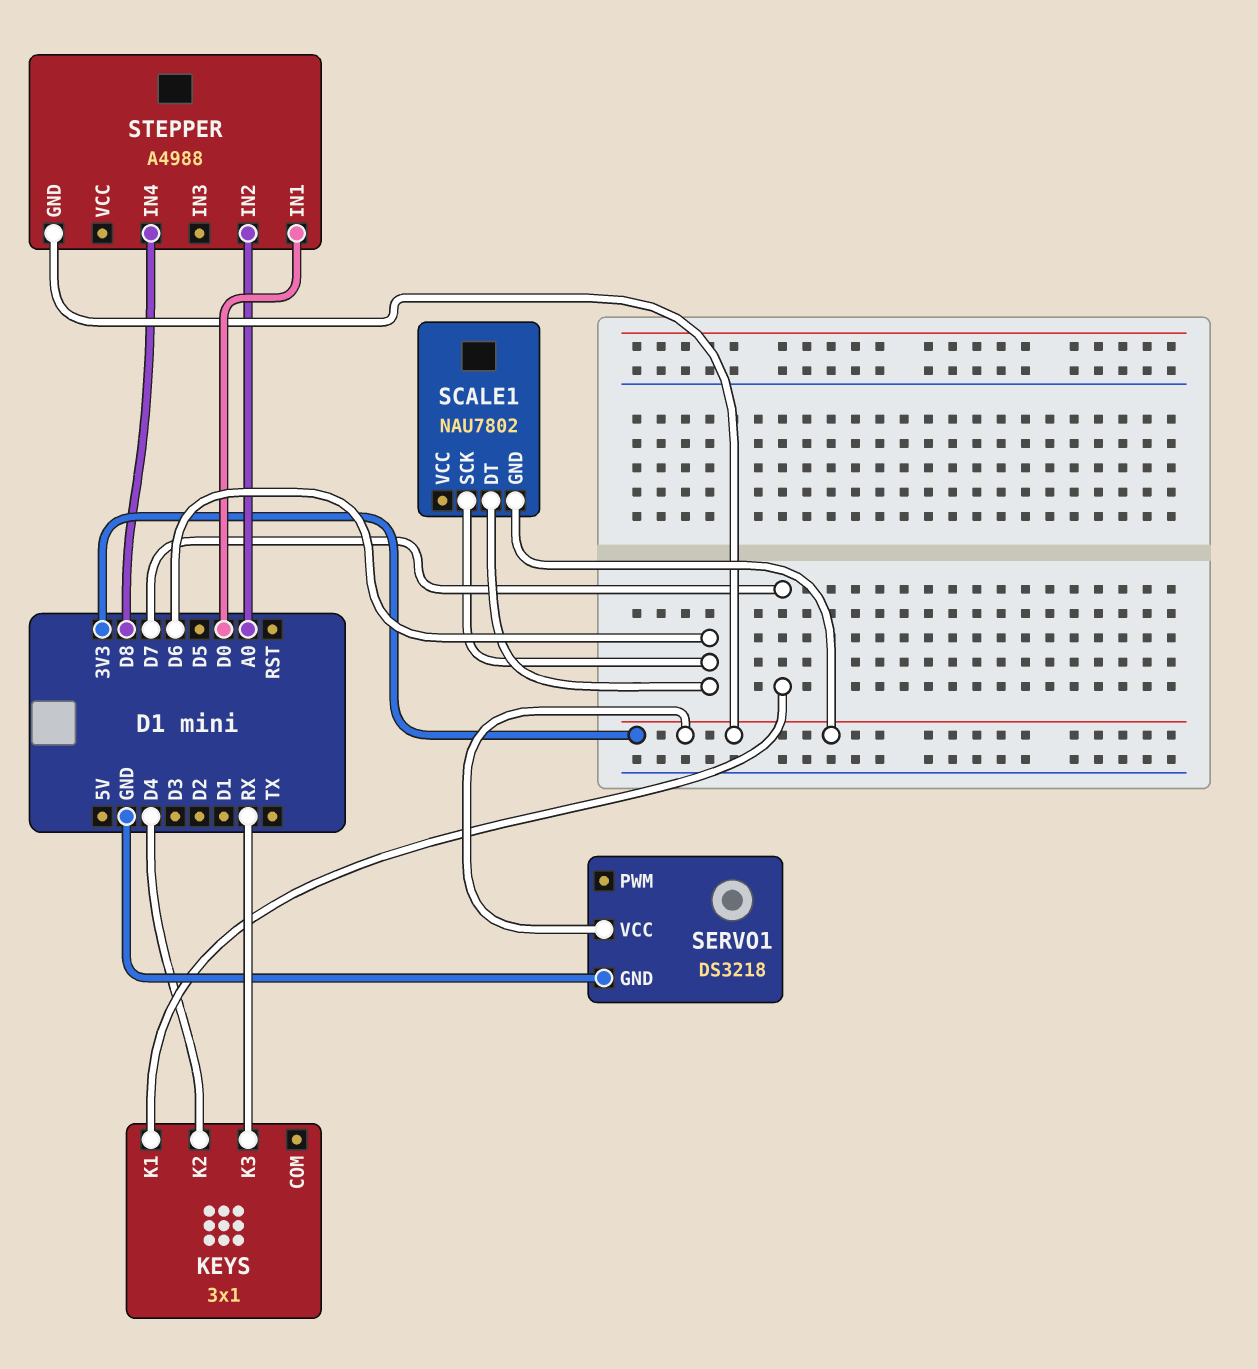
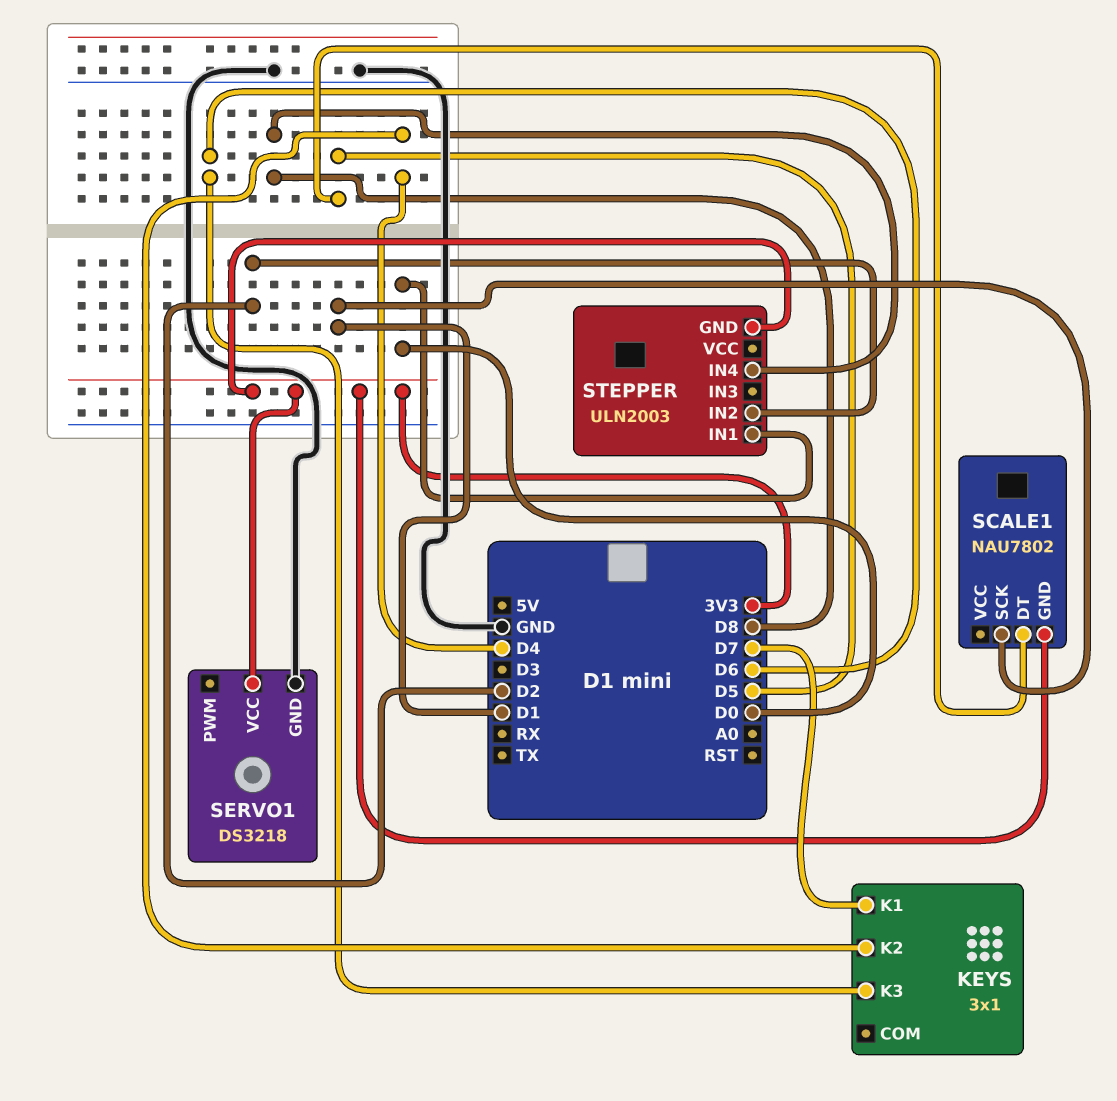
KEYS pin K3: RX -> D6
SCALE1 pin DT: D6 -> D5
SCALE1 pin SCK: D6 -> D1
STEPPER: A4988 -> ULN2003
STEPPER pin IN2: A0 -> D2

